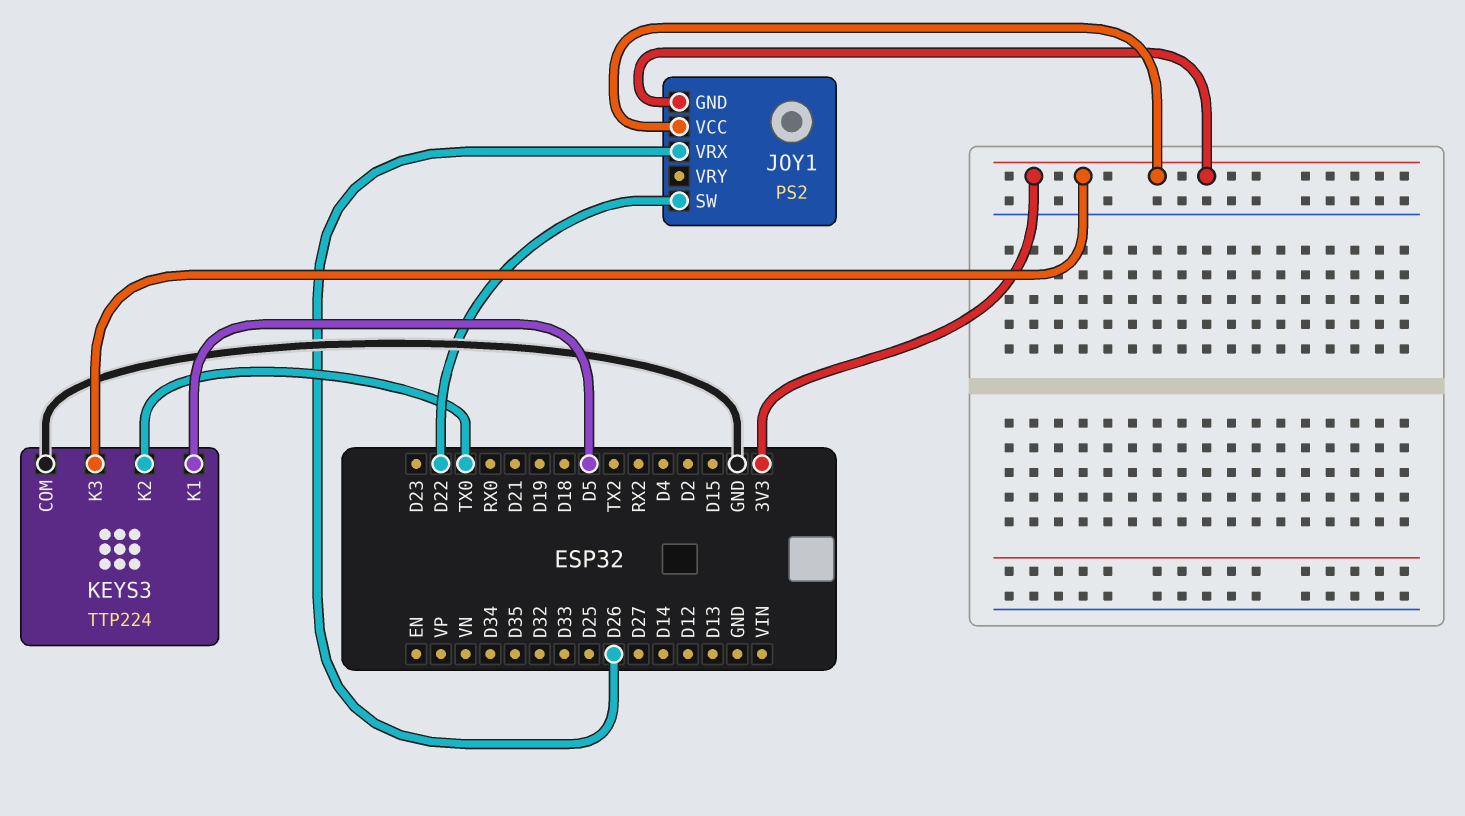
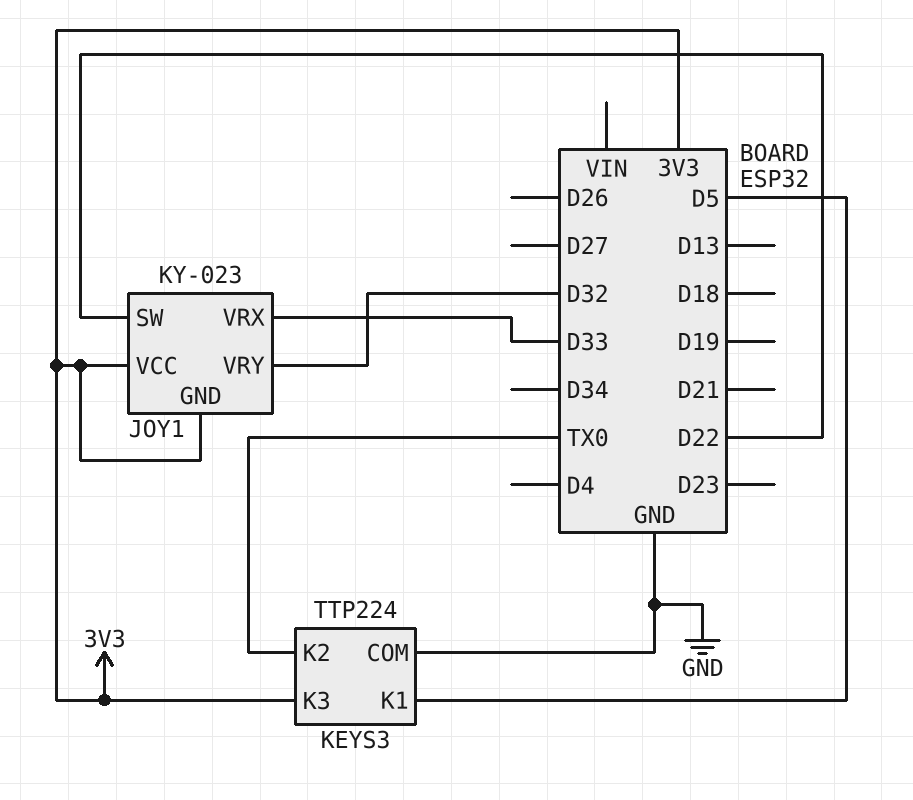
JOY1: PS2 -> KY-023
JOY1 pin VRX: D26 -> D33
JOY1 pin VRY: none -> D32

